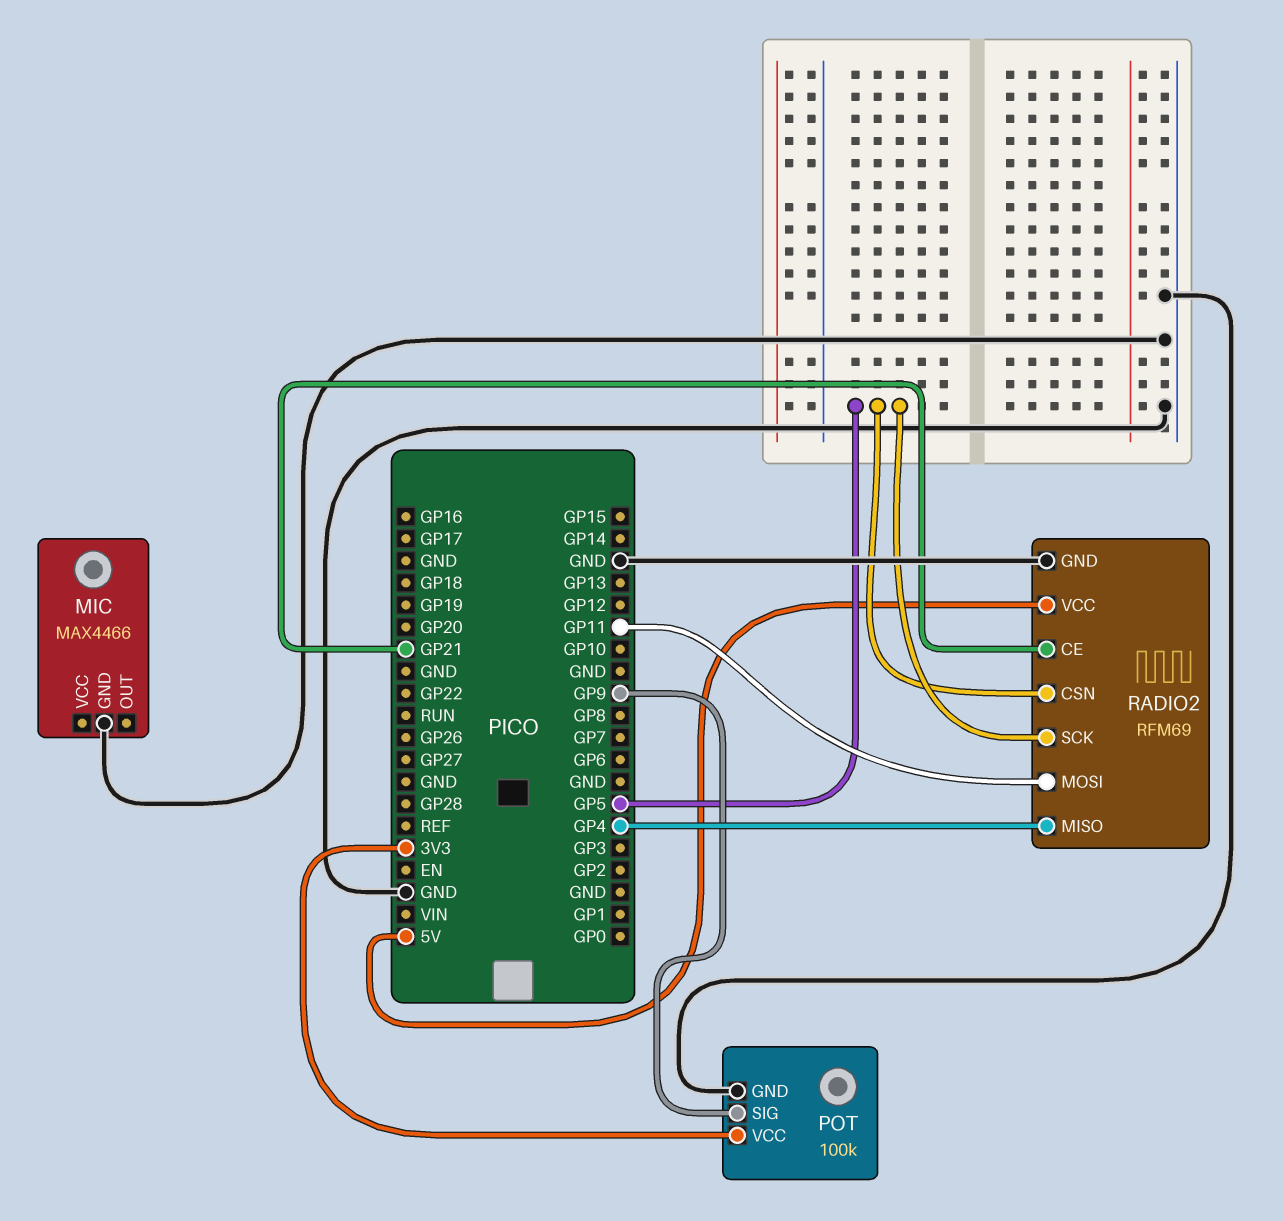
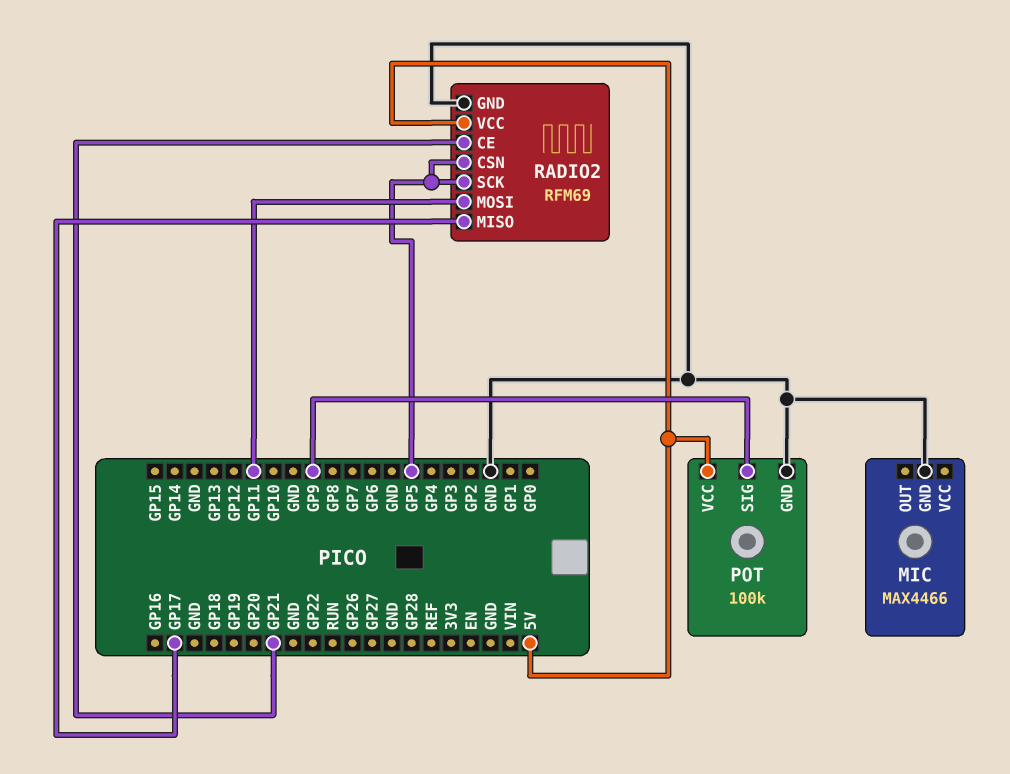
POT pin VCC: 3V3 -> 5V
RADIO2 pin MISO: GP4 -> GP17

